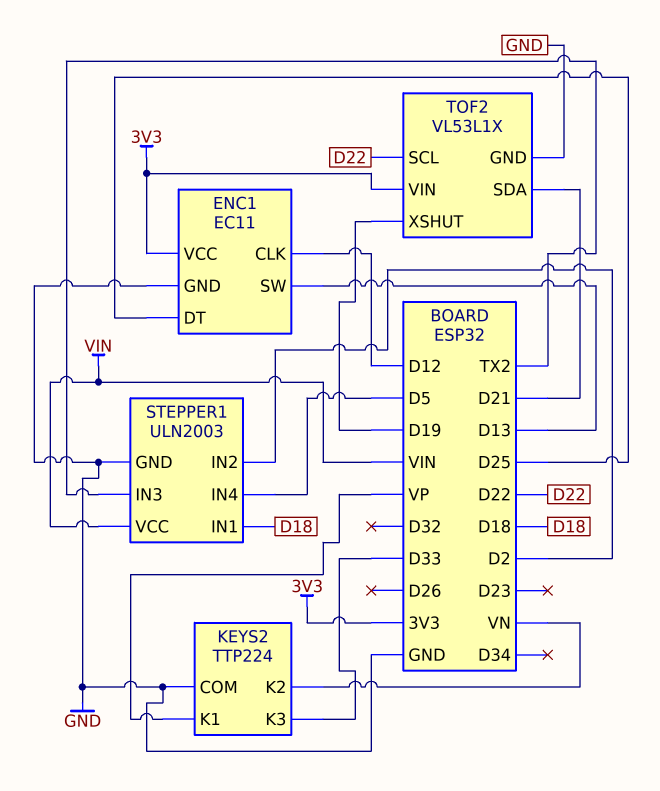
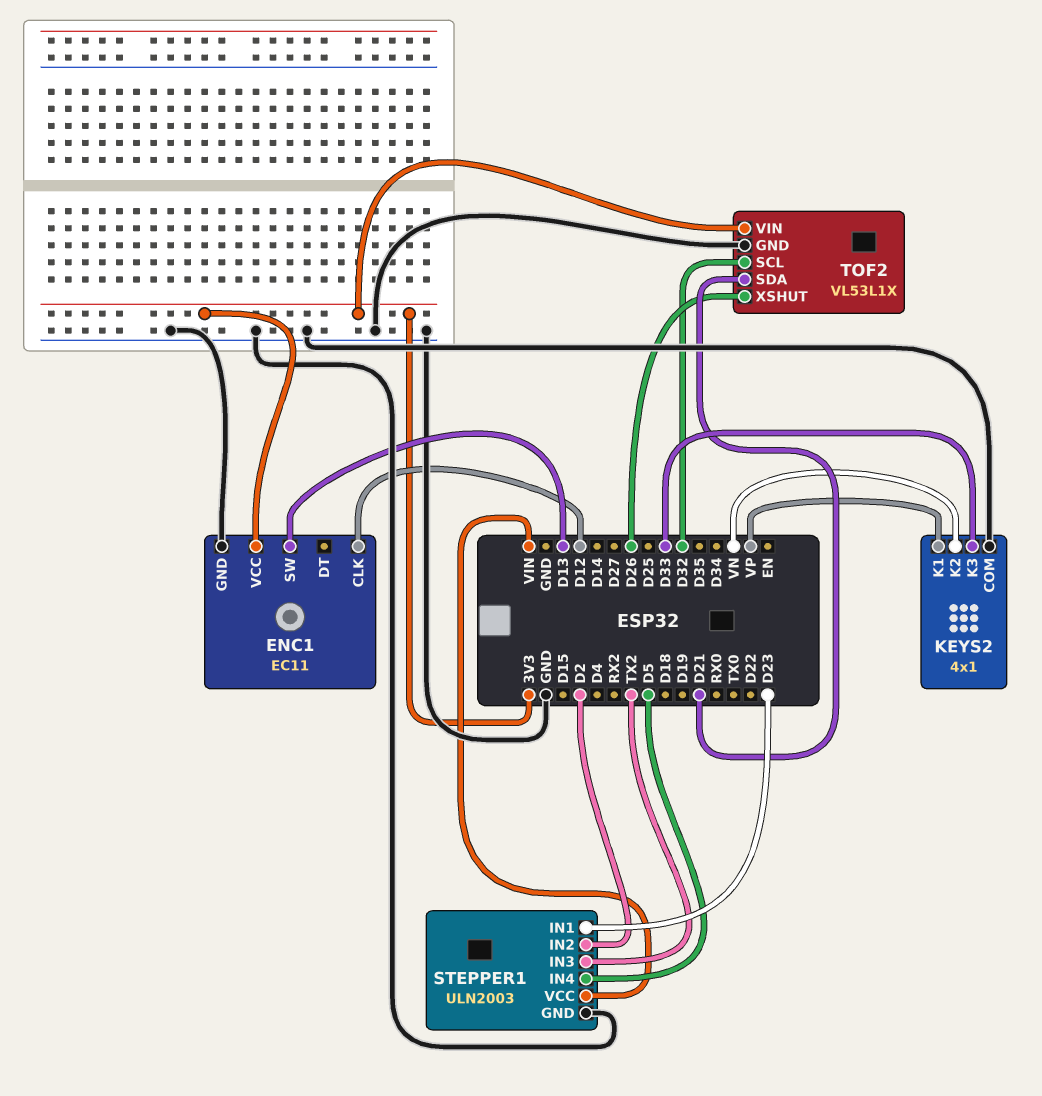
ENC1 pin DT: D25 -> none
KEYS2: TTP224 -> 4x1
STEPPER1 pin IN1: D18 -> D23
TOF2 pin SCL: D22 -> D32
TOF2 pin XSHUT: D19 -> D26

